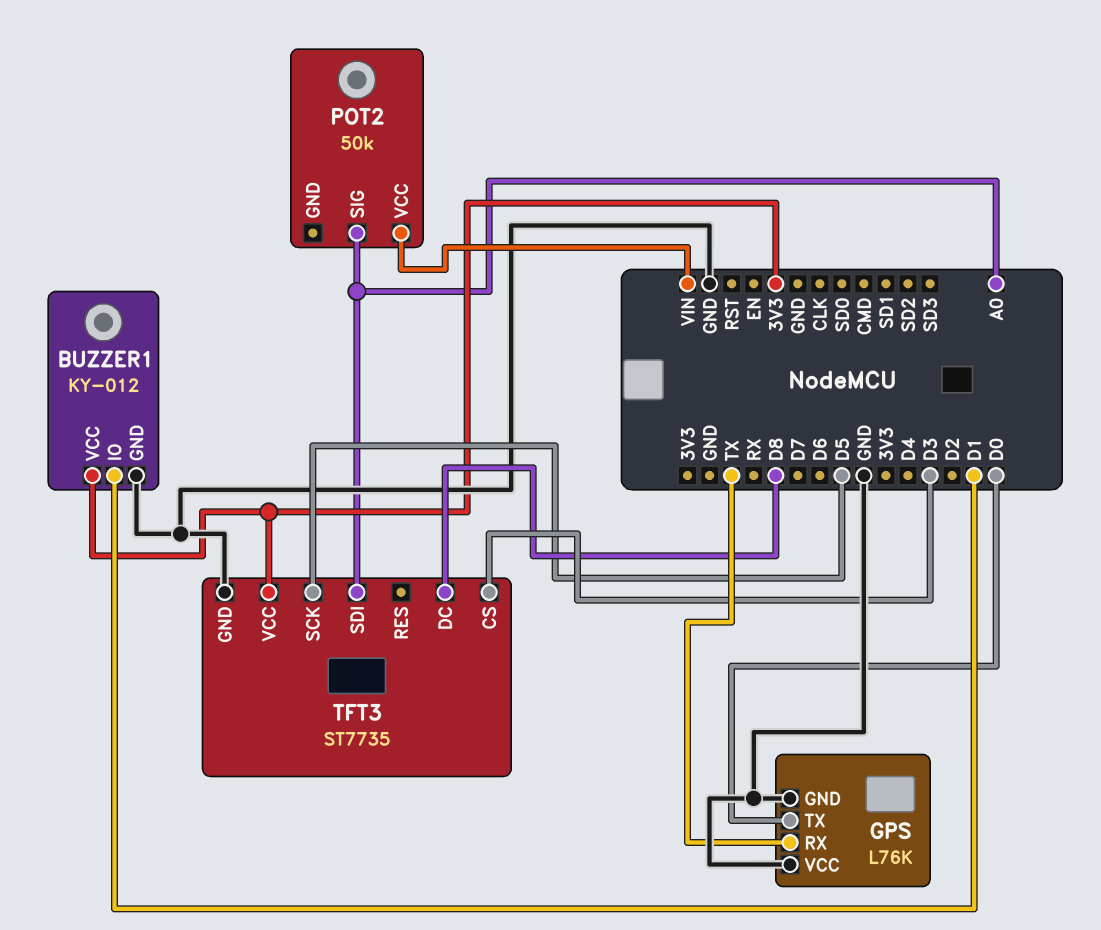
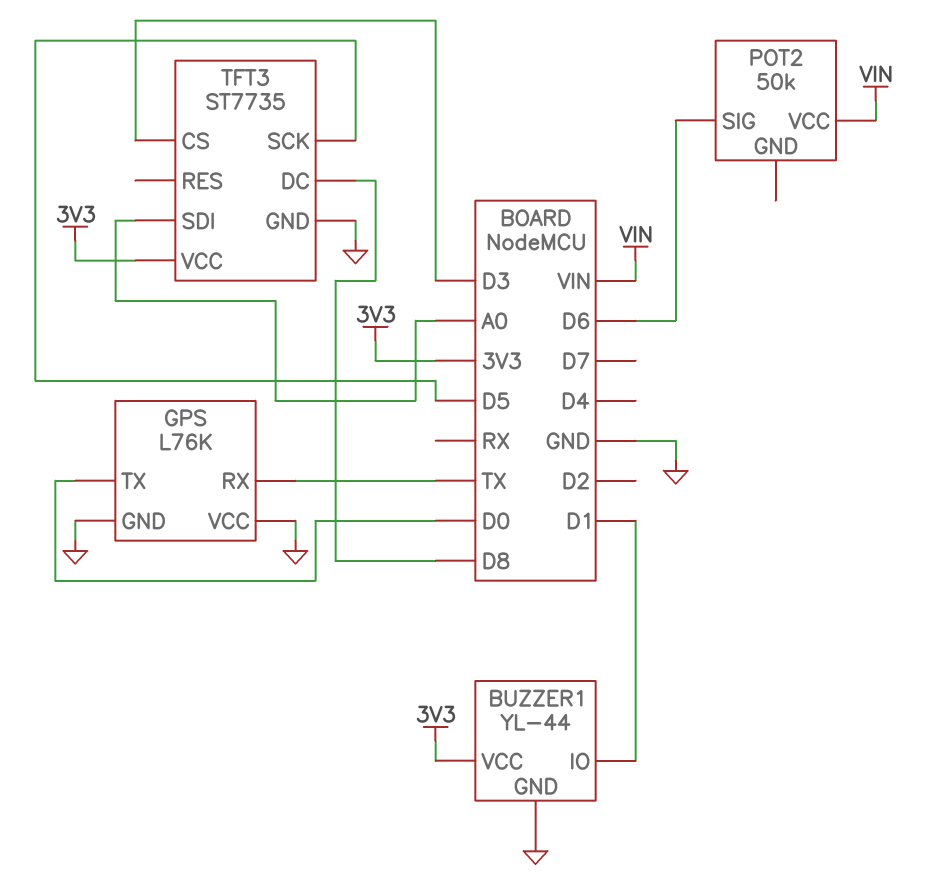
BUZZER1: KY-012 -> YL-44
POT2 pin SIG: A0 -> D6

